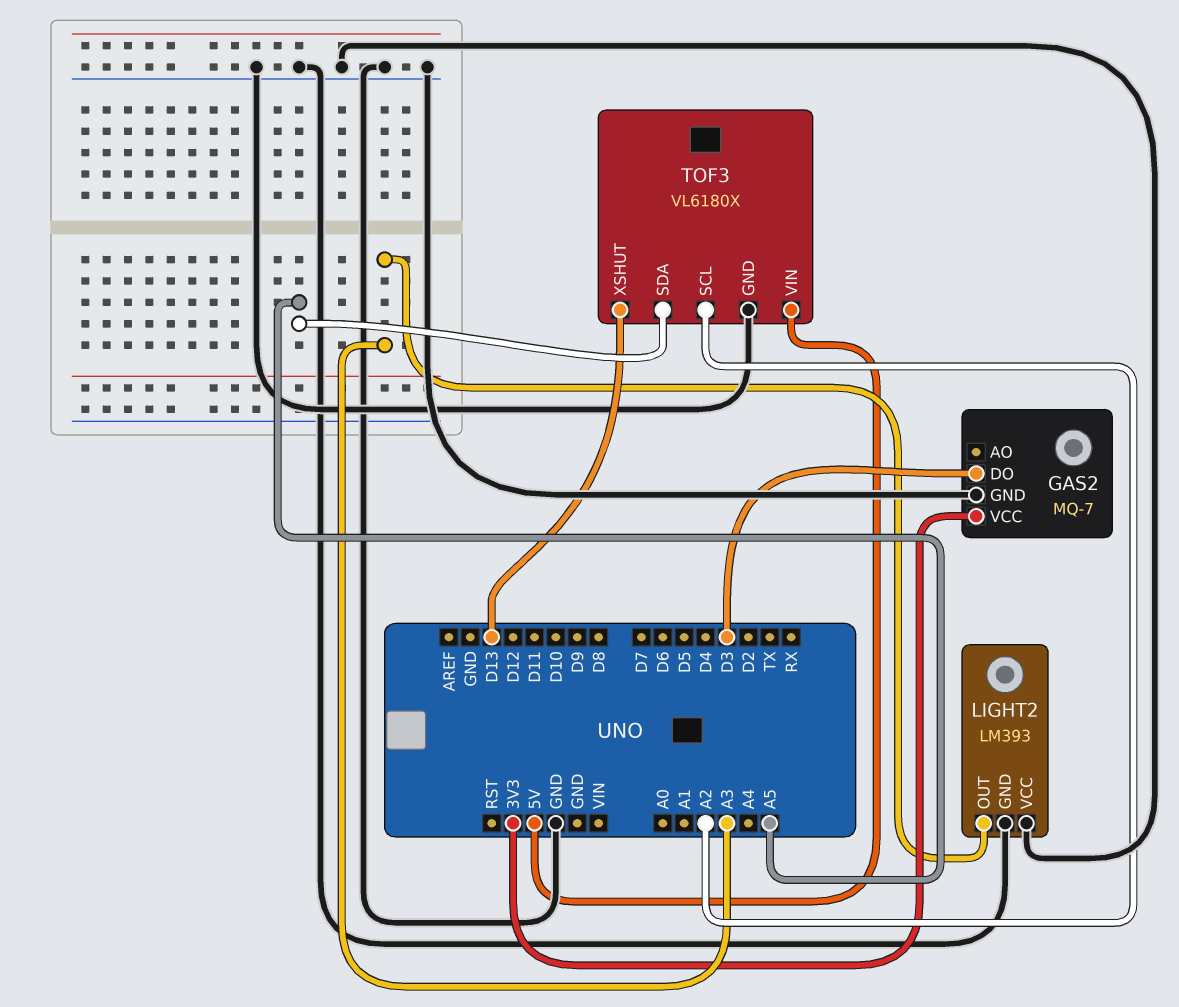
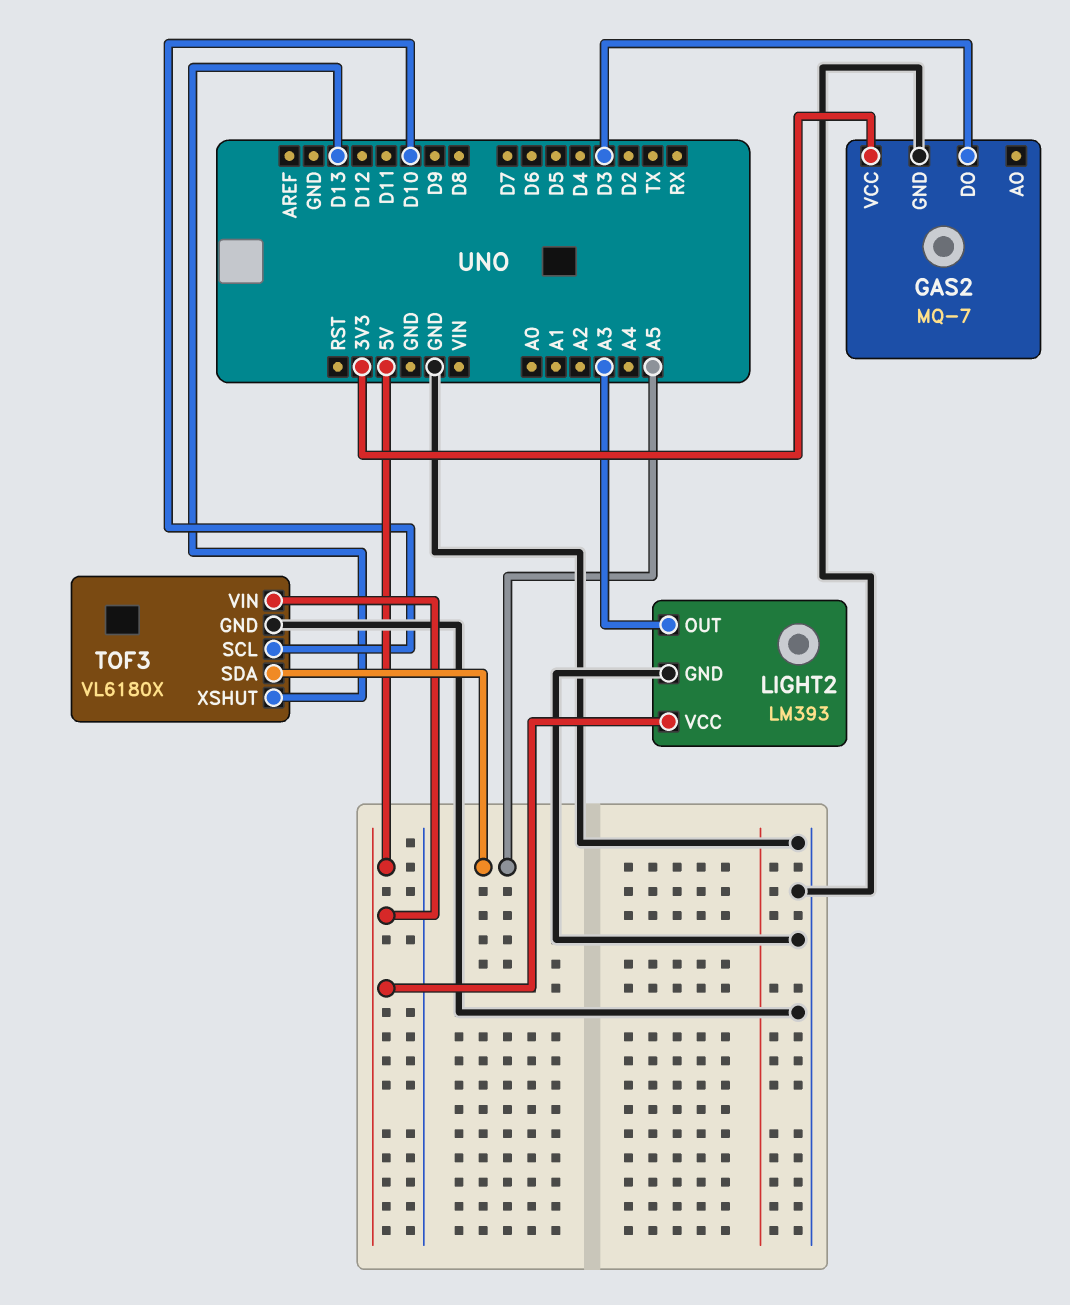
LIGHT2 pin VCC: GND -> 5V
TOF3 pin SCL: A2 -> D10

